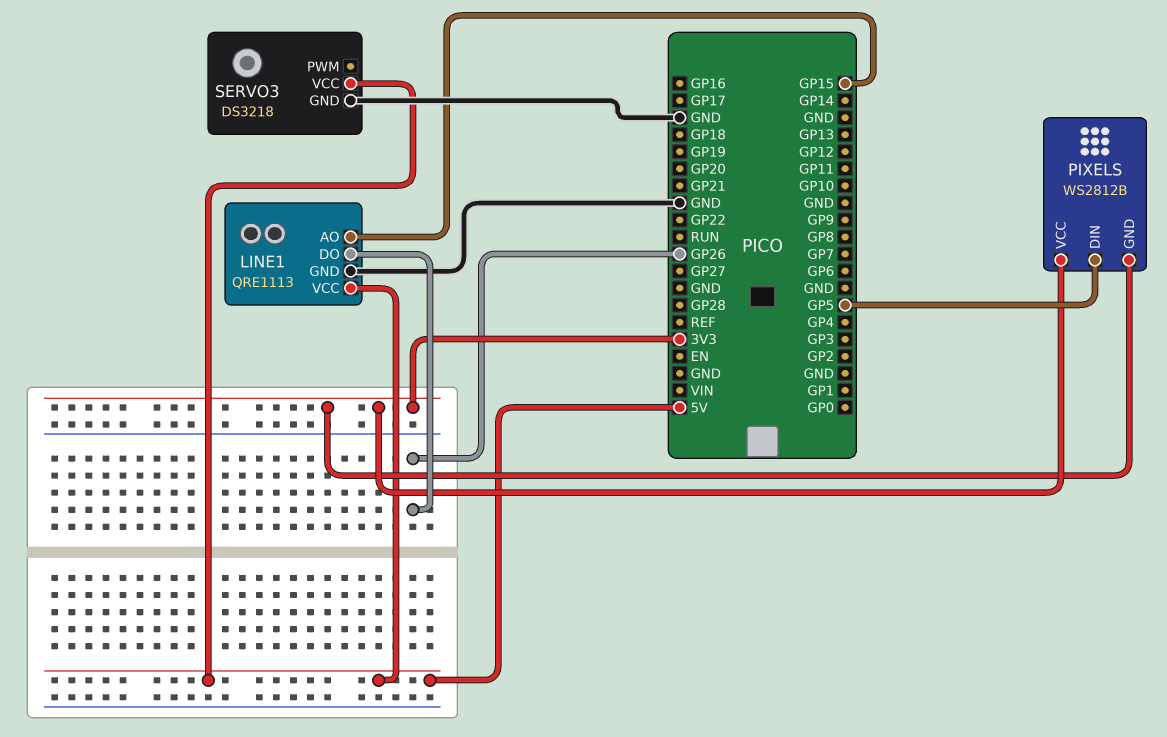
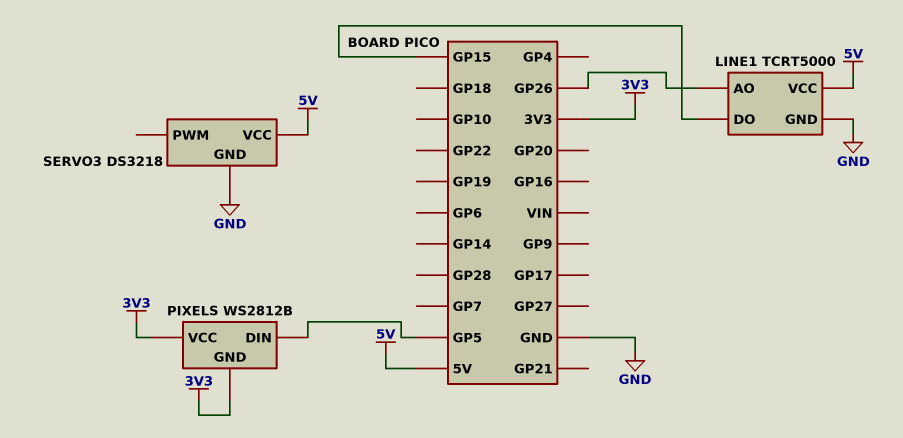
LINE1: QRE1113 -> TCRT5000
LINE1 pin AO: GP15 -> GP26
LINE1 pin DO: GP26 -> GP15

